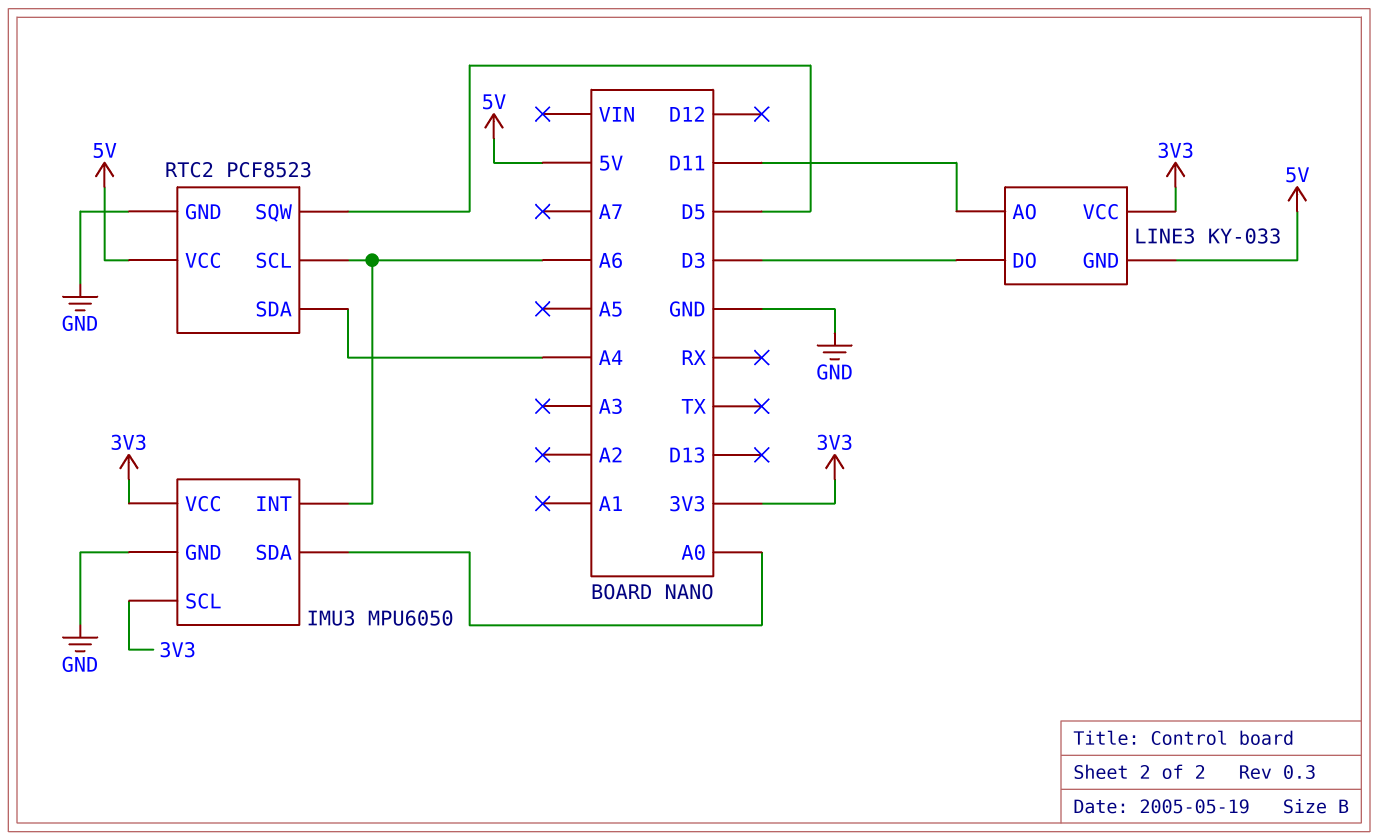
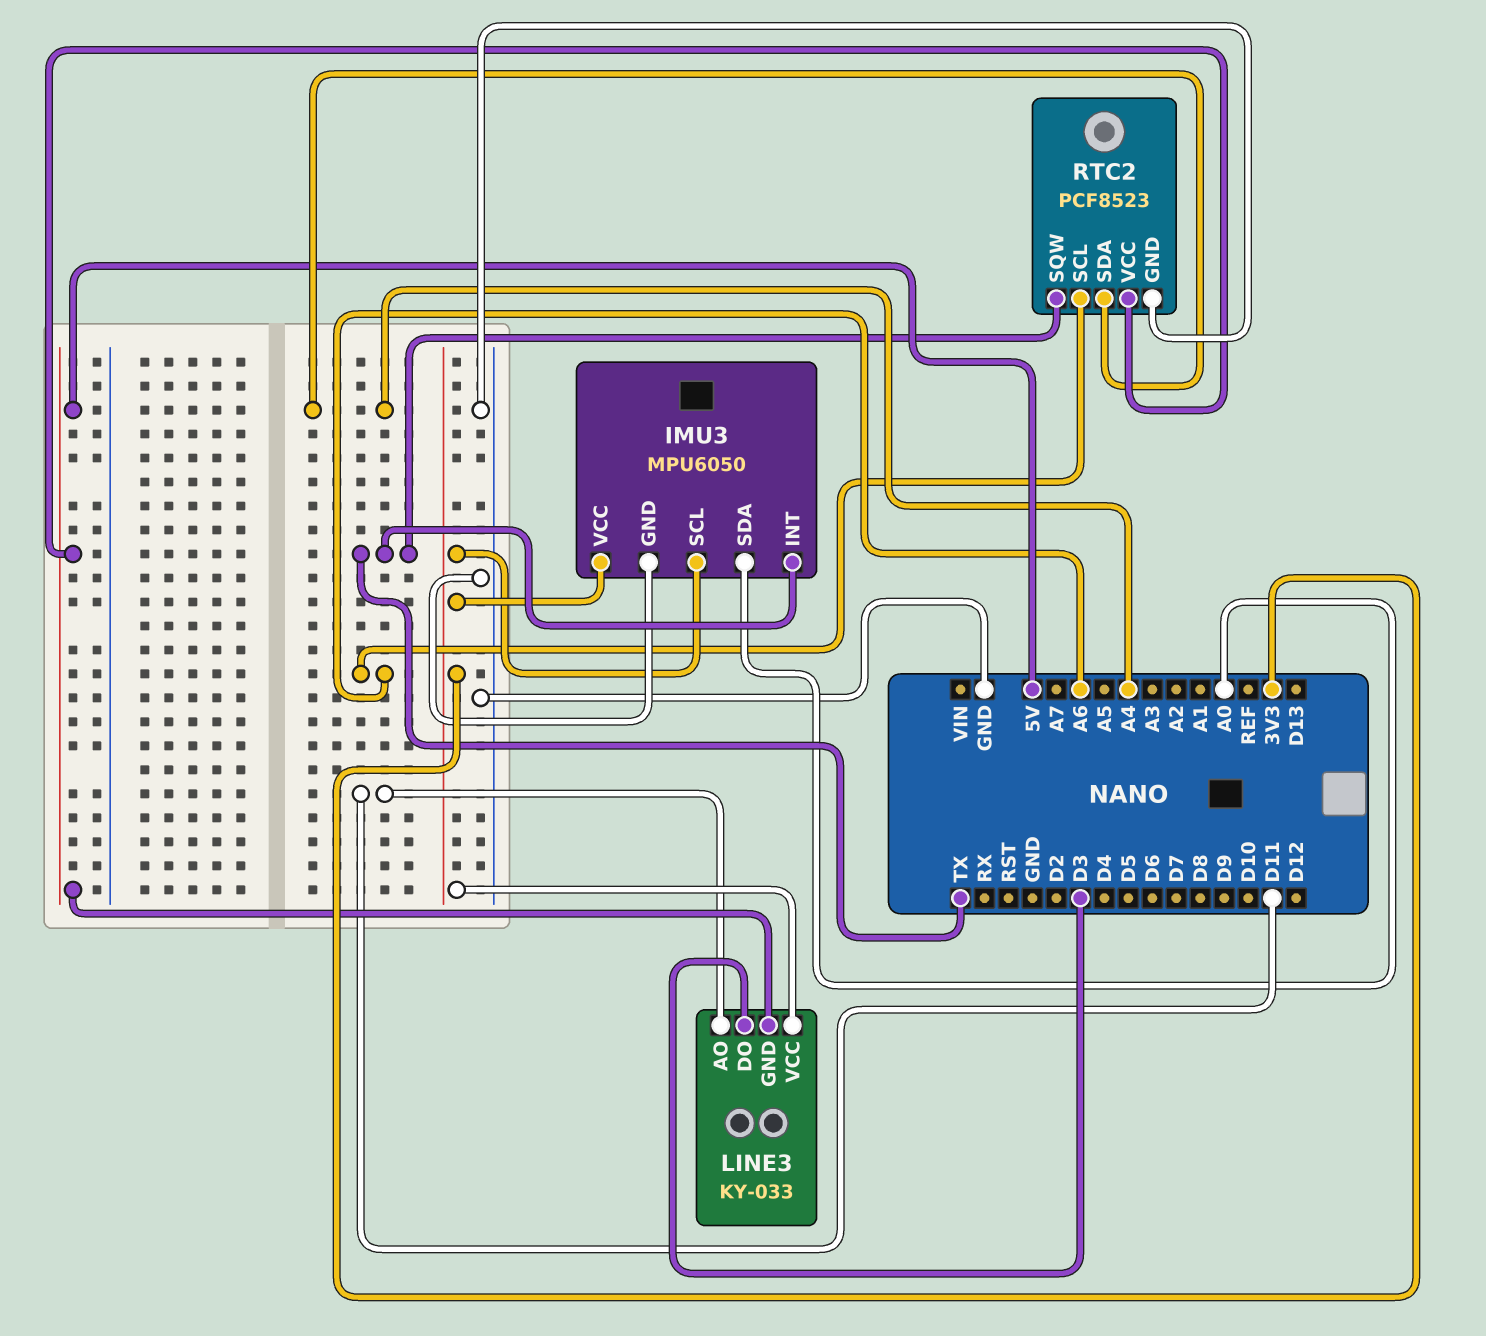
IMU3 pin INT: A6 -> TX
RTC2 pin SQW: D5 -> TX

